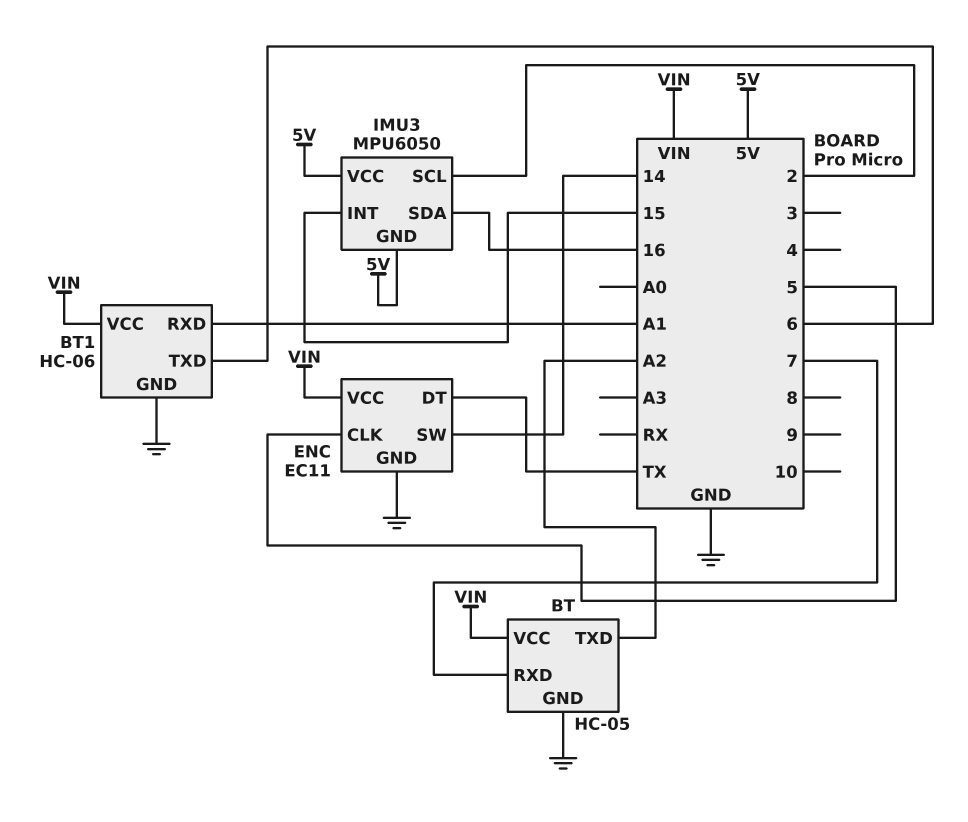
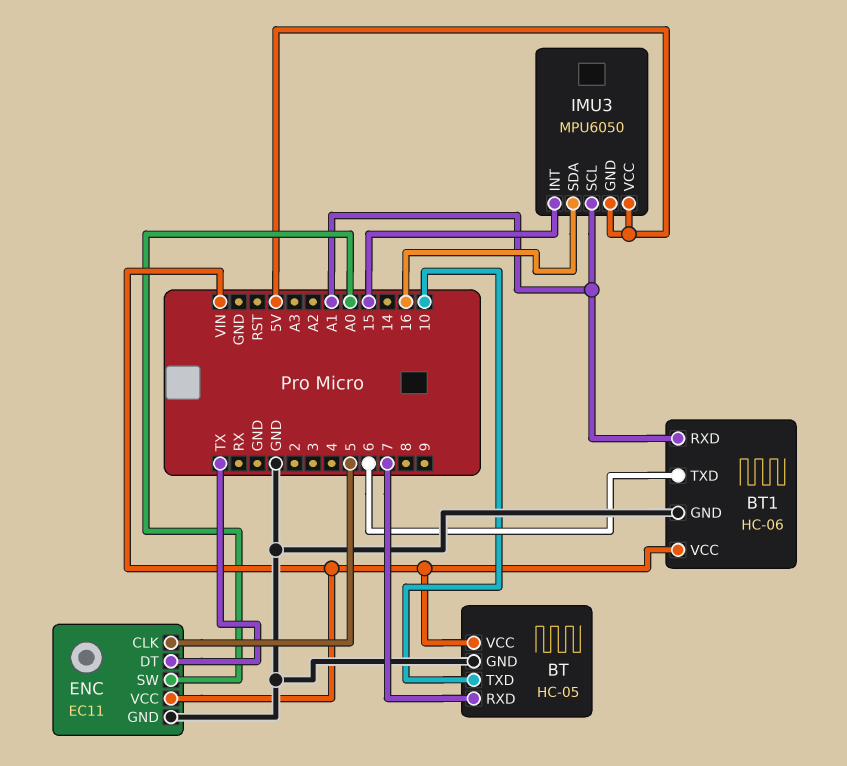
BT pin TXD: A2 -> 10
ENC pin SW: 14 -> A0
IMU3 pin SCL: 2 -> A1

